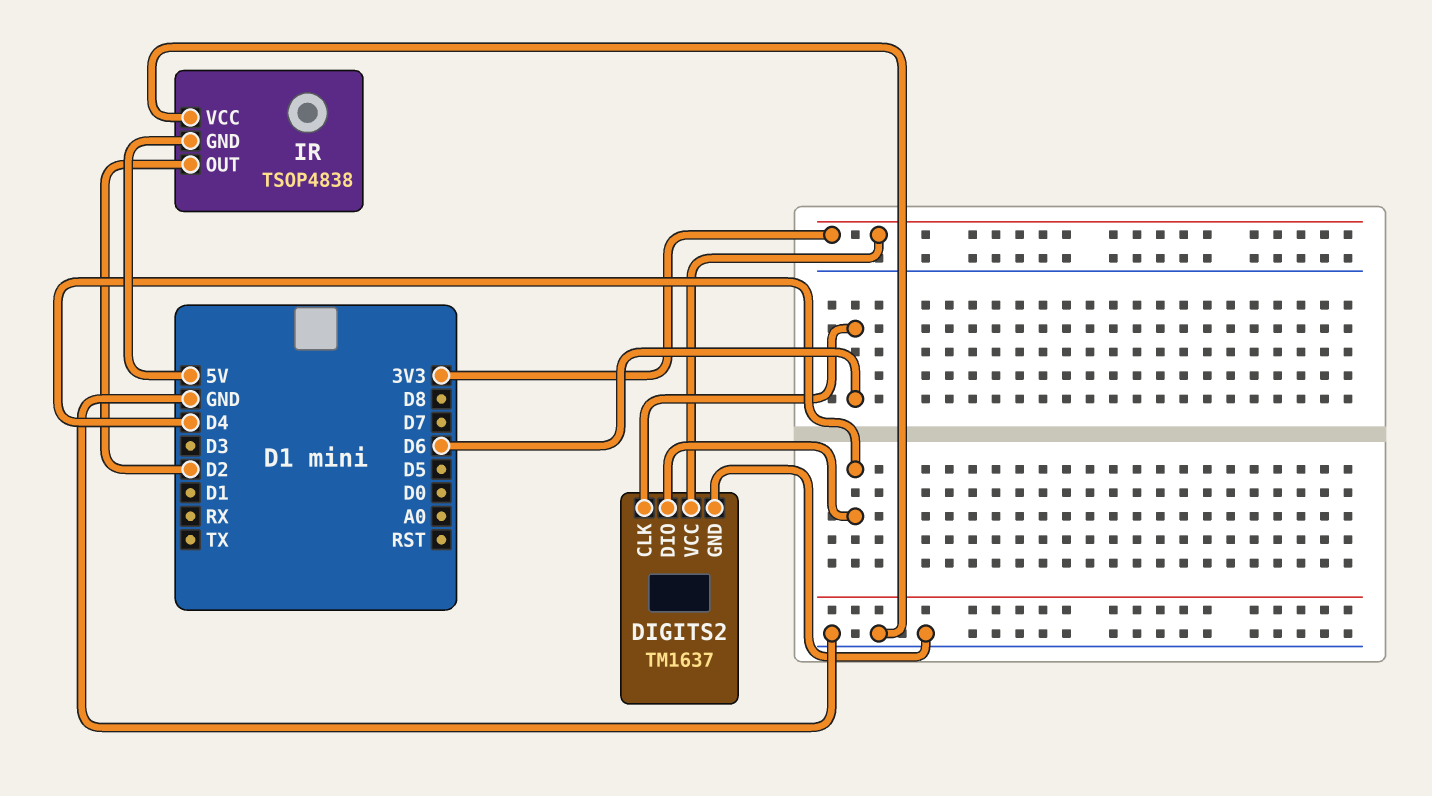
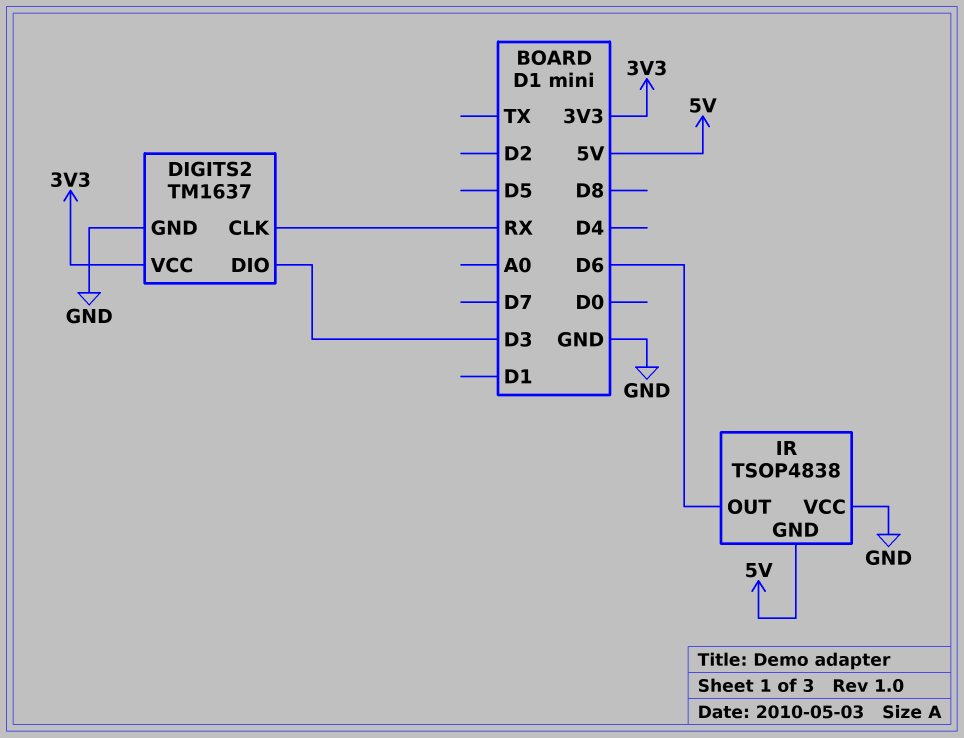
DIGITS2 pin CLK: D6 -> RX
DIGITS2 pin DIO: D4 -> D3
IR pin OUT: D2 -> D6

